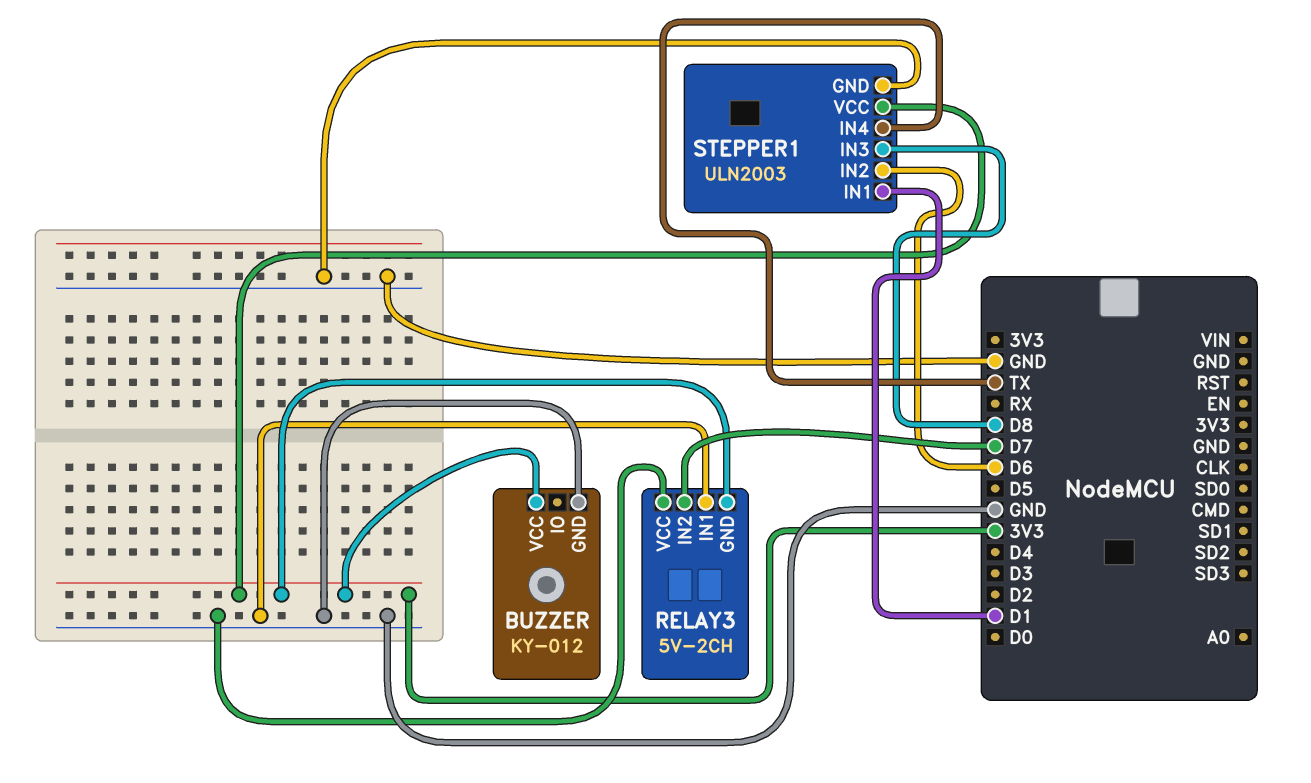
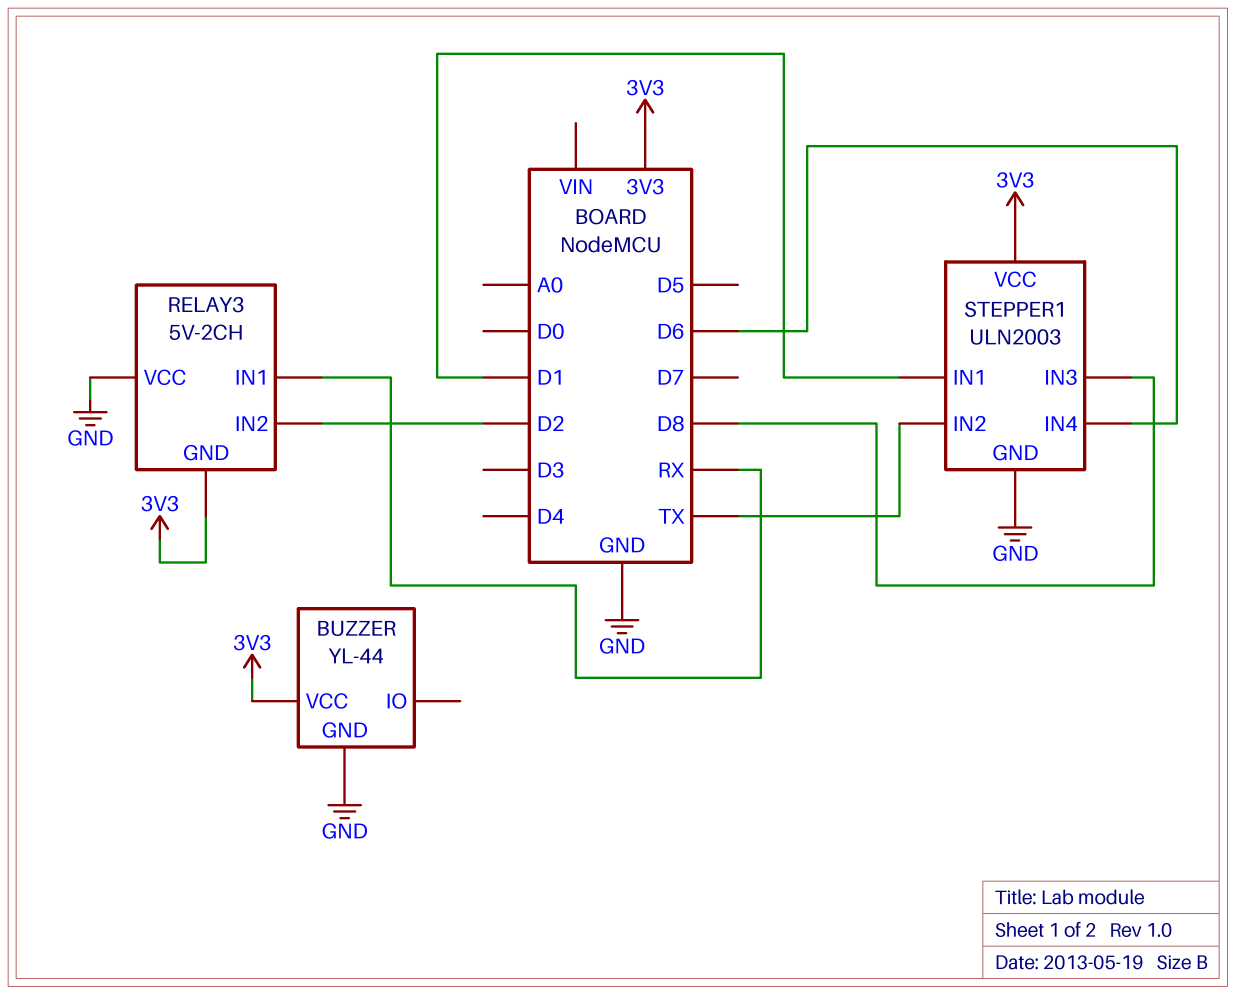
BUZZER: KY-012 -> YL-44
RELAY3 pin IN1: GND -> RX
RELAY3 pin IN2: D7 -> D2
STEPPER1 pin IN2: D6 -> TX
STEPPER1 pin IN4: TX -> D6

